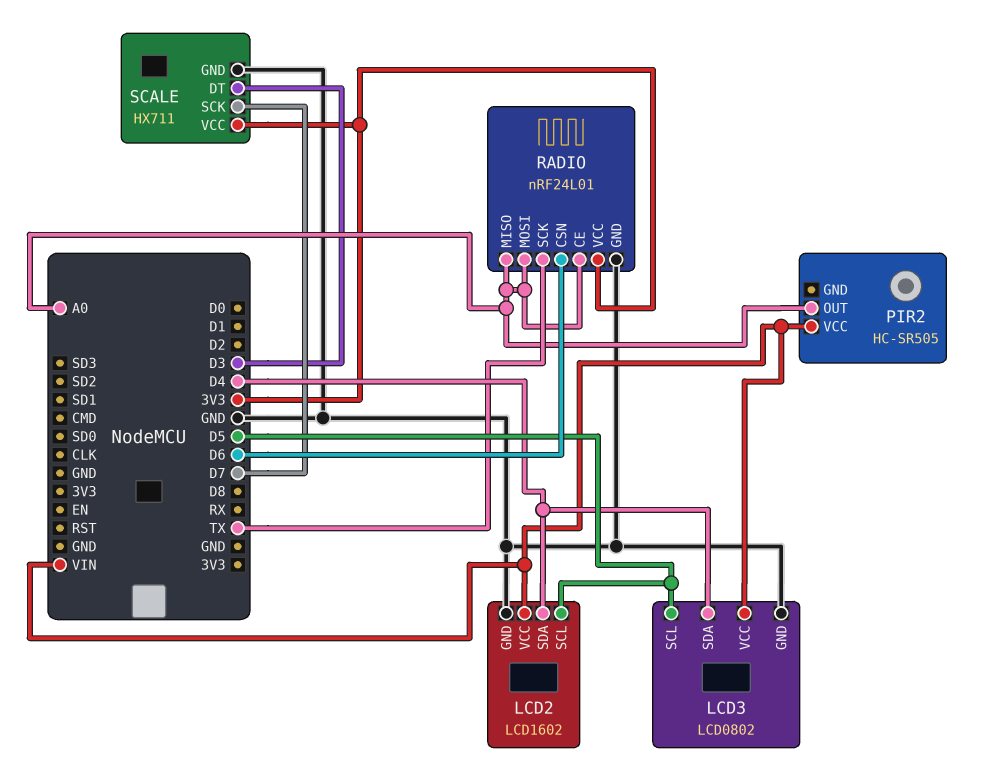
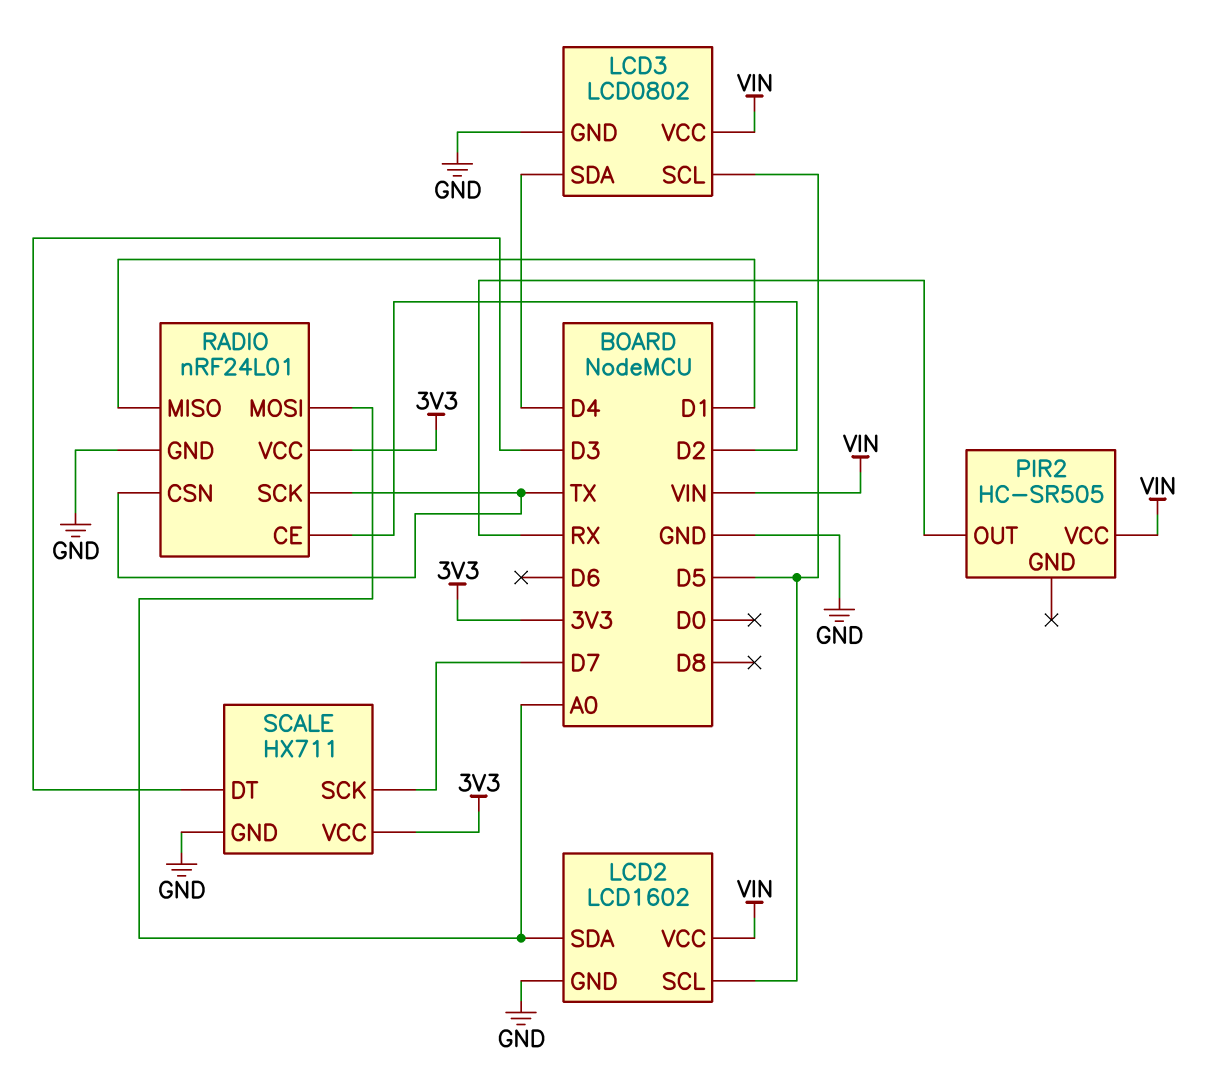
LCD2 pin SDA: D4 -> A0
PIR2 pin OUT: A0 -> RX
RADIO pin CE: A0 -> D2
RADIO pin CSN: D6 -> TX
RADIO pin MISO: A0 -> D1

